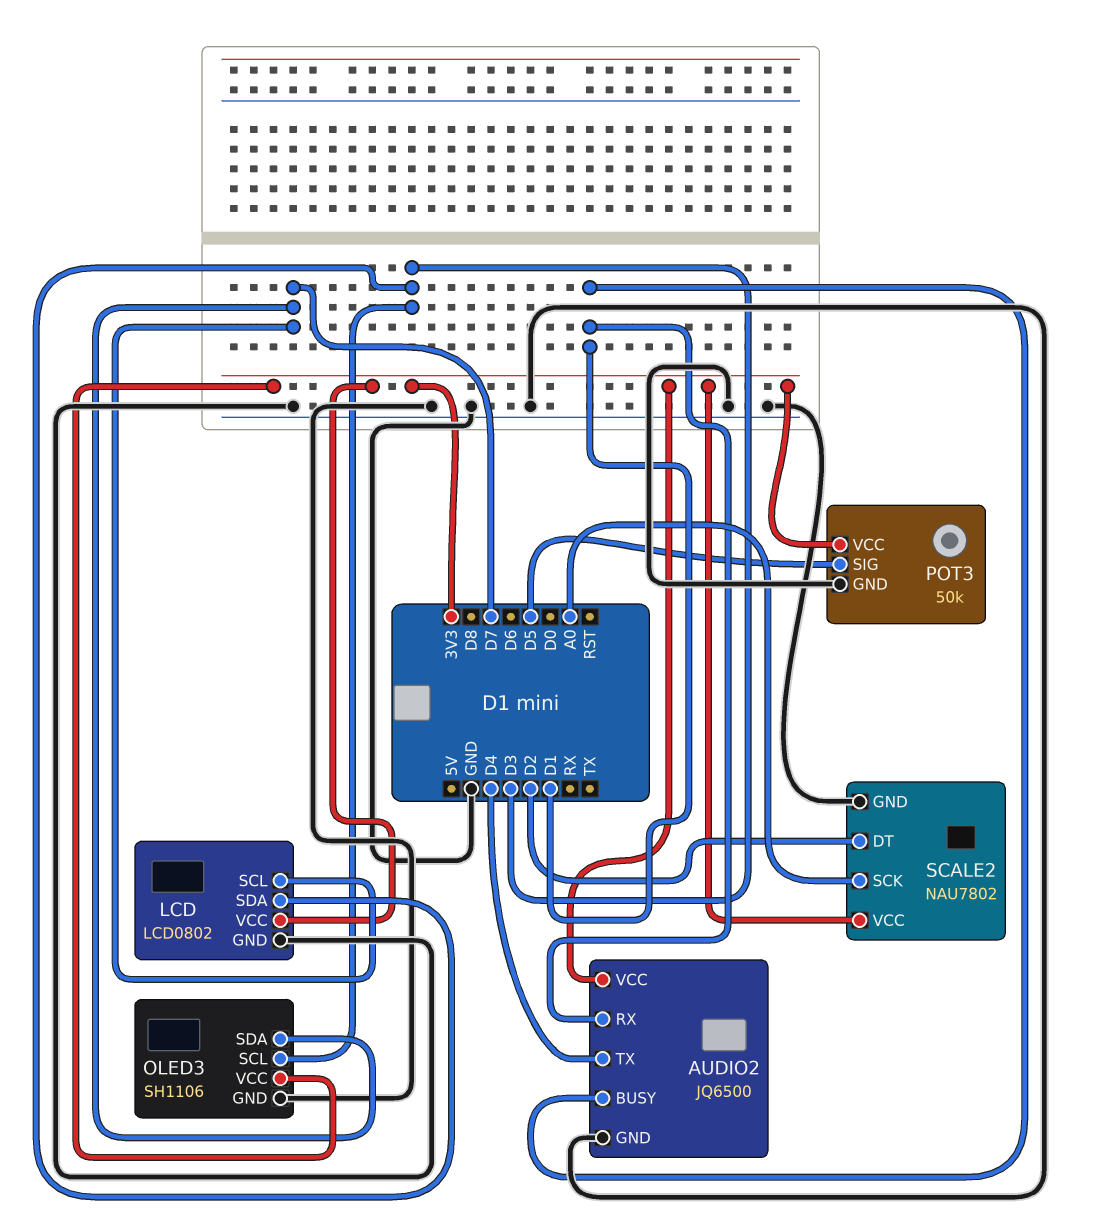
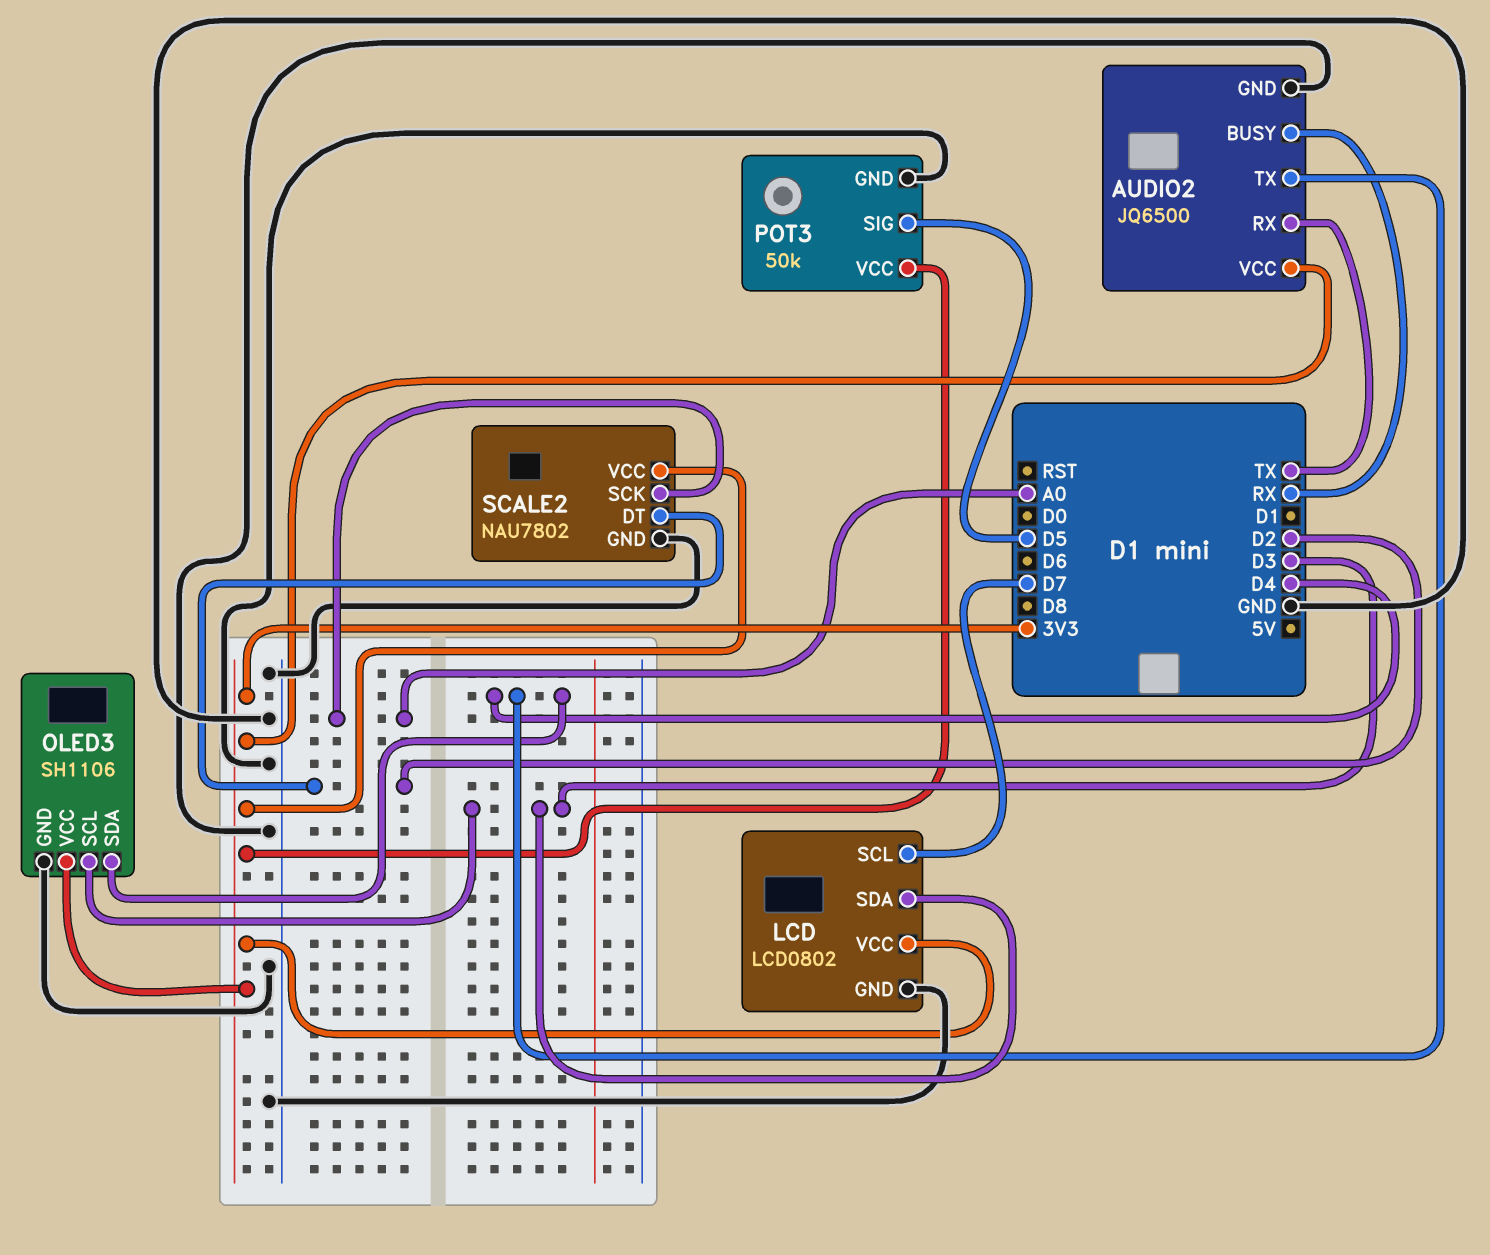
AUDIO2 pin BUSY: D1 -> RX
AUDIO2 pin RX: D1 -> TX
OLED3 pin SDA: D7 -> D4

